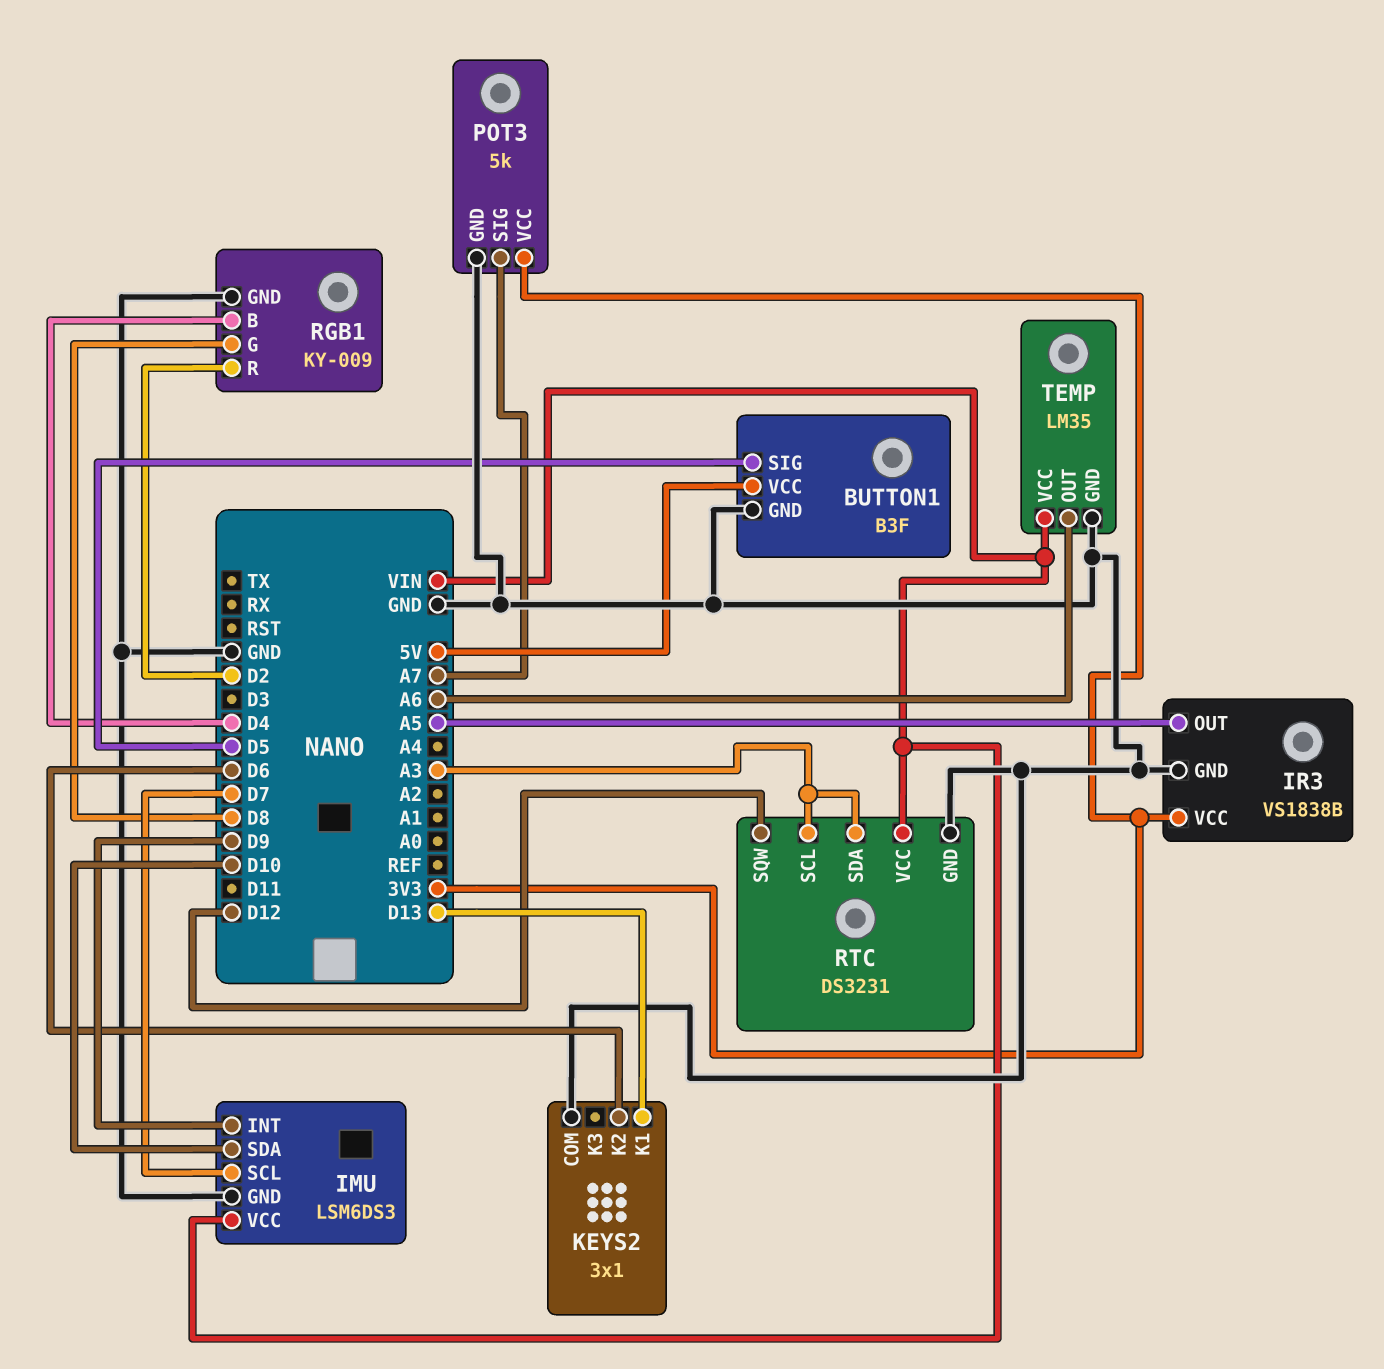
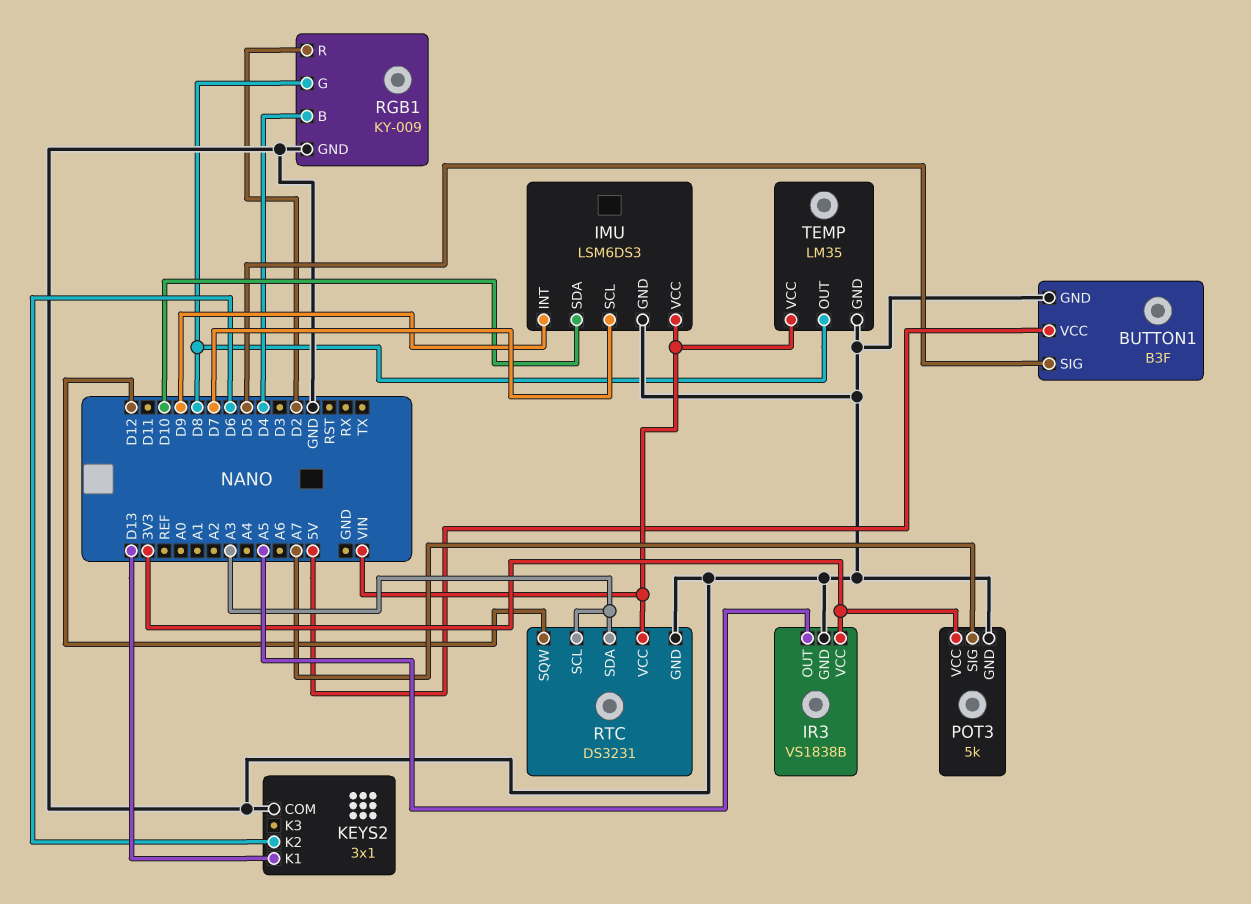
TEMP pin OUT: A6 -> D8

